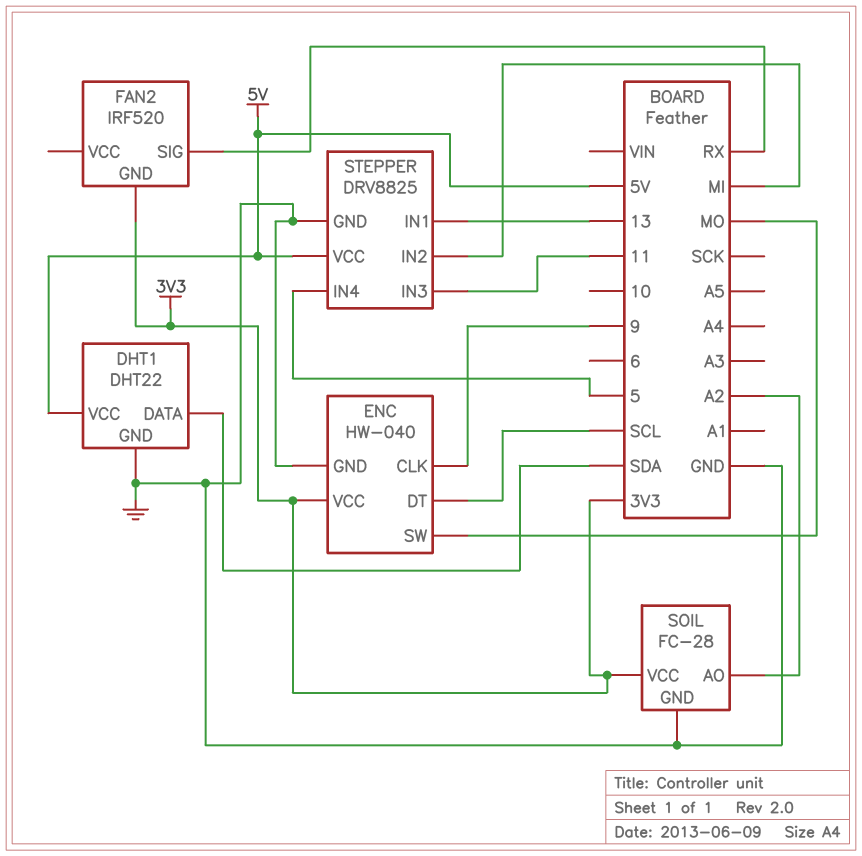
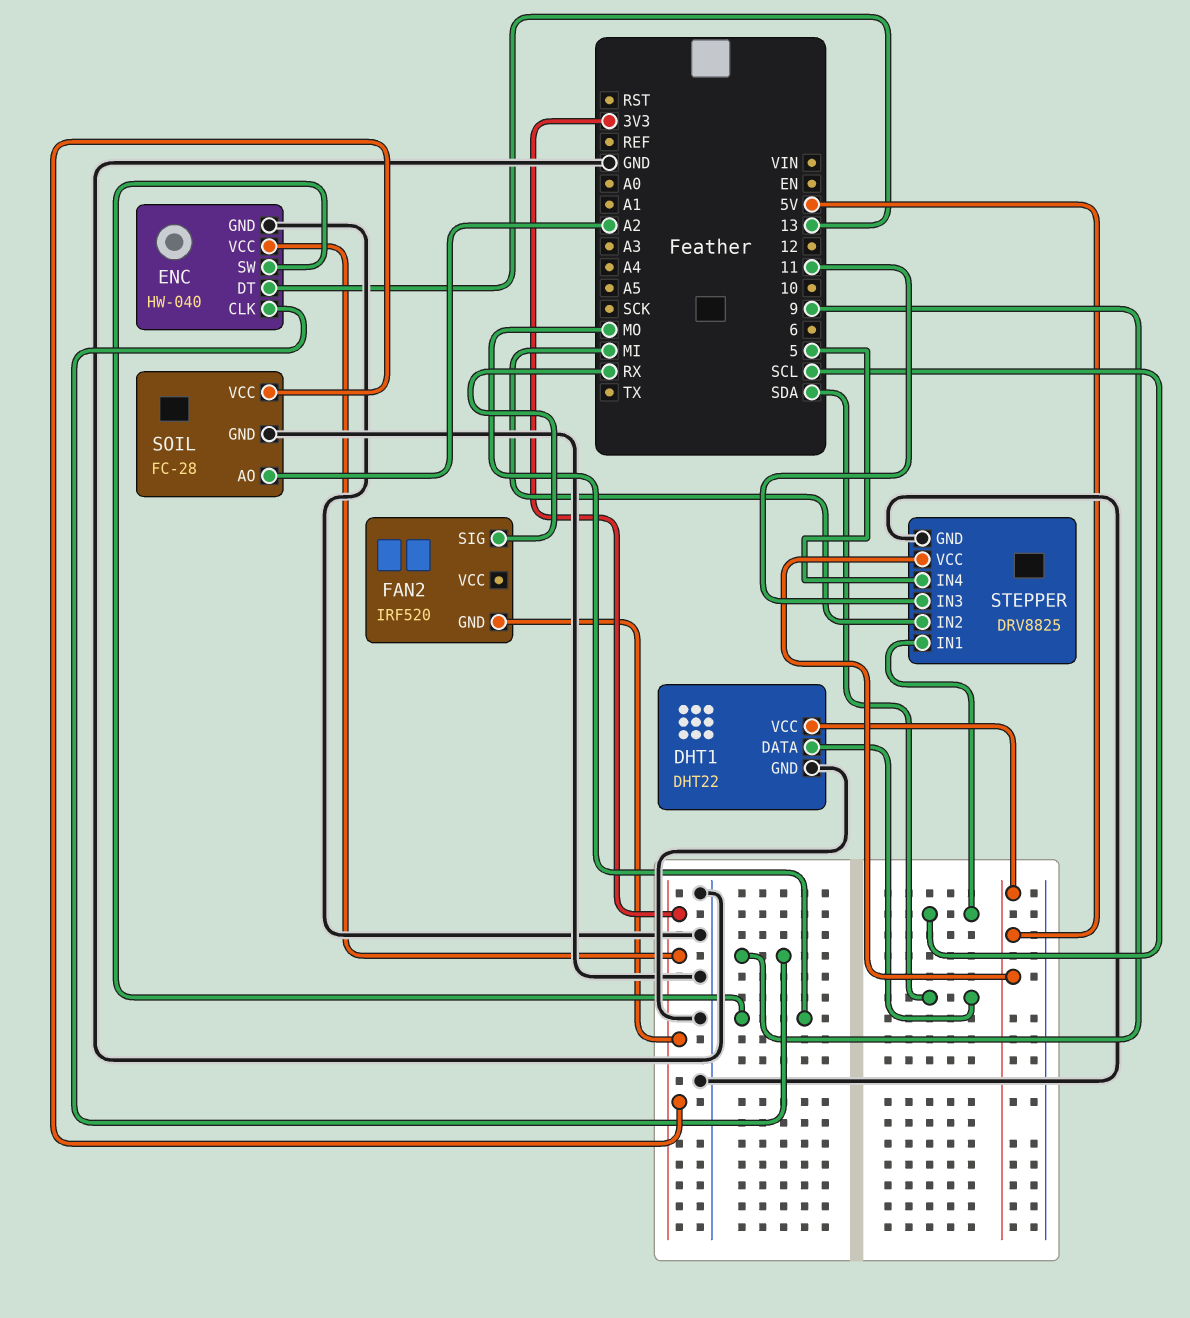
ENC pin DT: SCL -> 13
STEPPER pin IN1: 13 -> SCL

